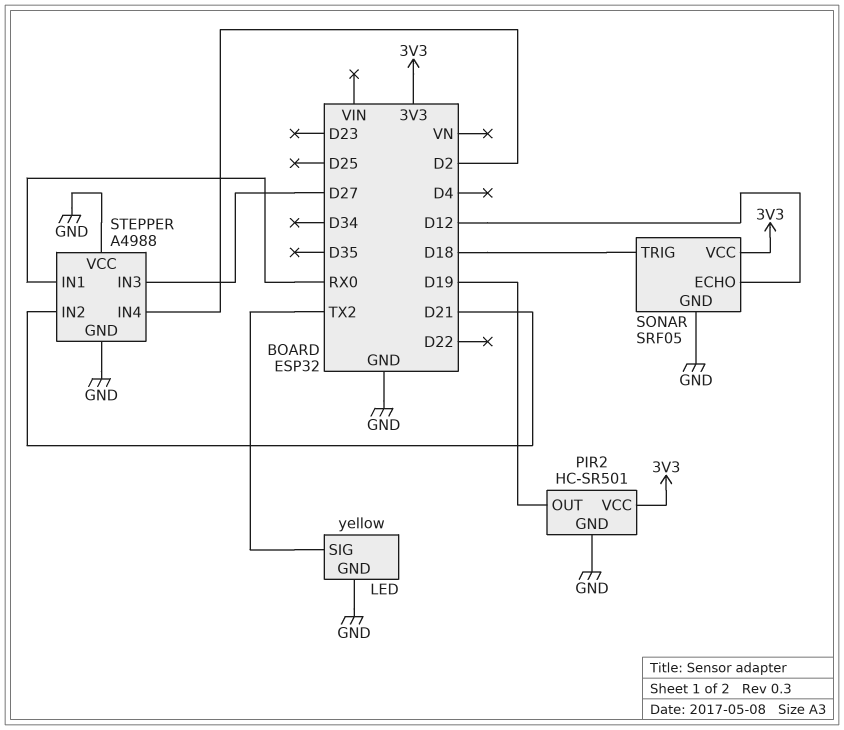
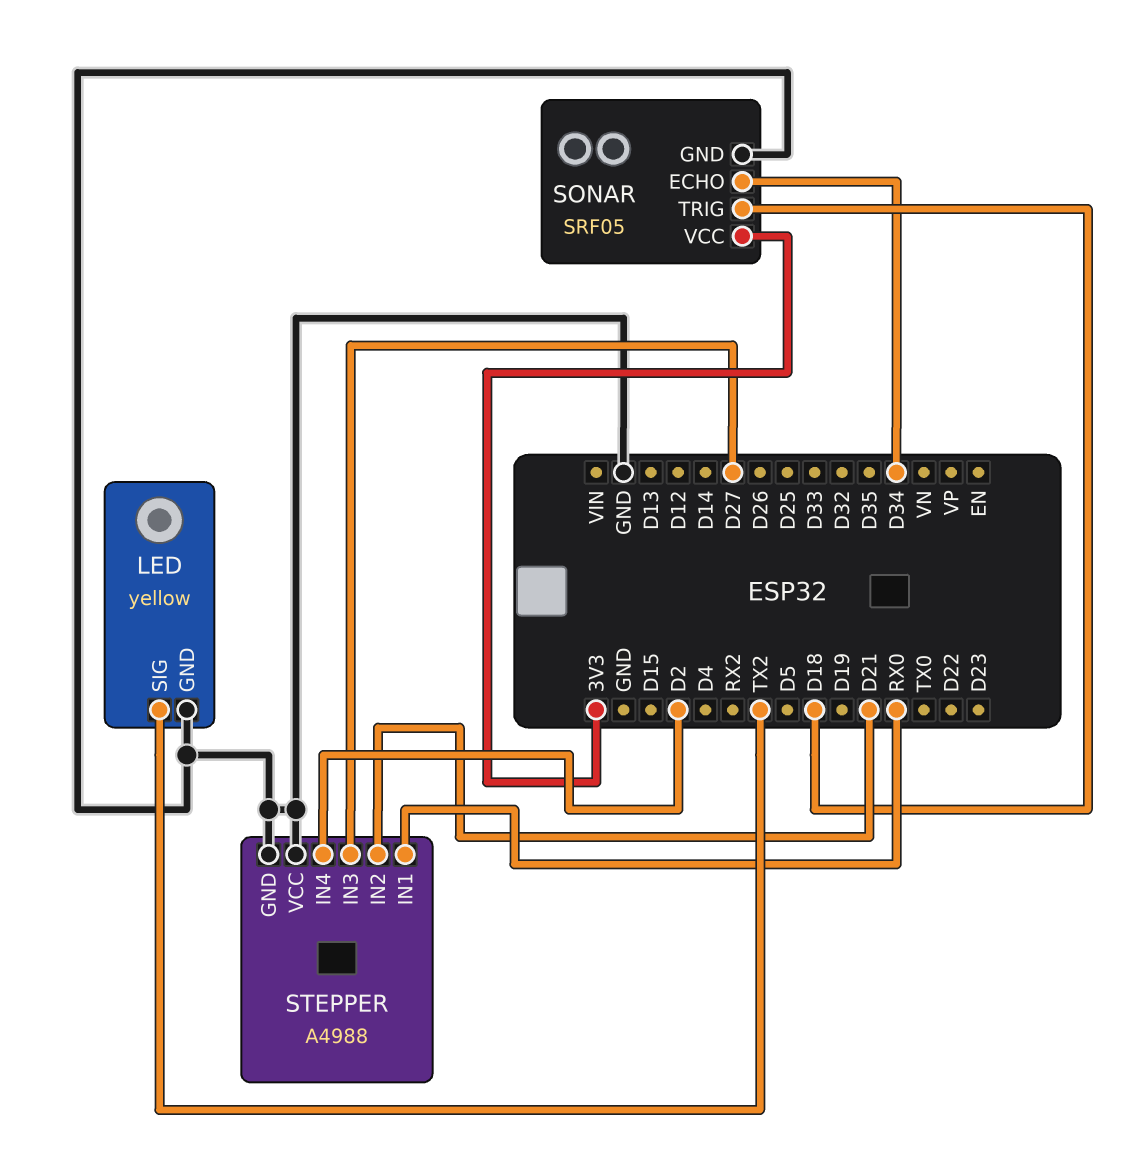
PIR2: HC-SR501 -> none
PIR2 pin GND: GND -> none
PIR2 pin OUT: D19 -> none
PIR2 pin VCC: 3V3 -> none
SONAR pin ECHO: D12 -> D34

